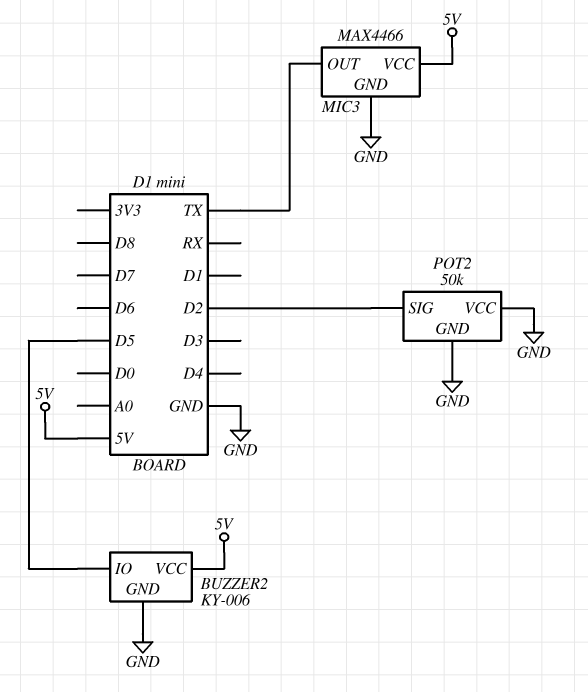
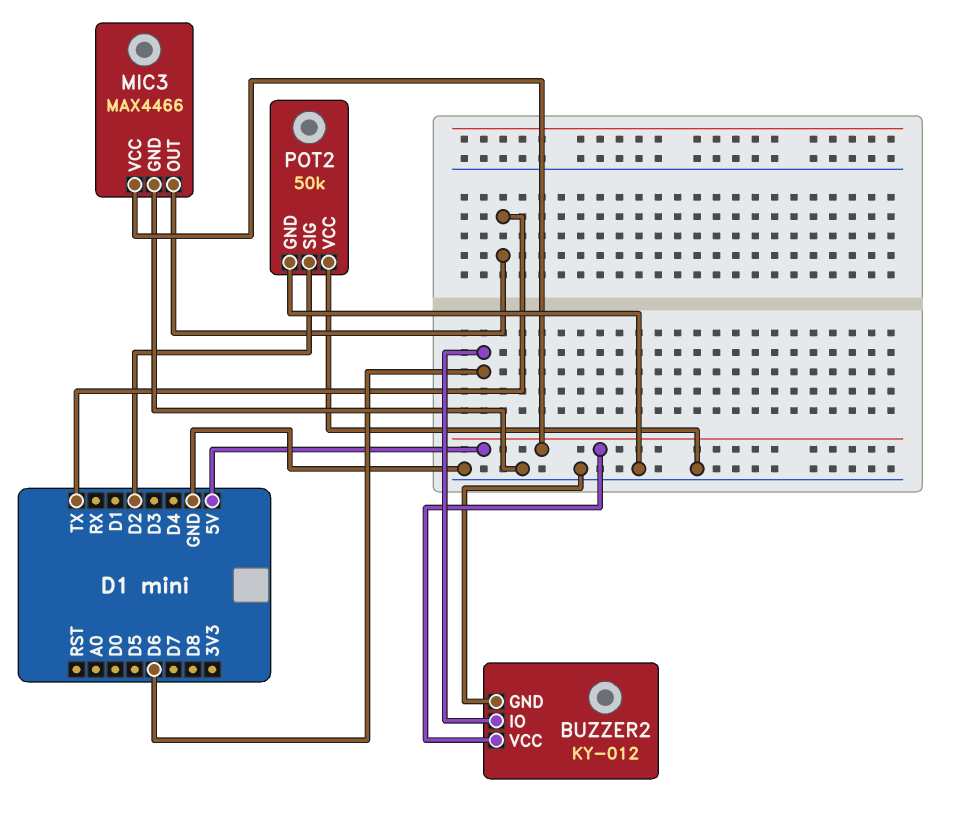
BUZZER2: KY-006 -> KY-012
BUZZER2 pin IO: D5 -> D6

